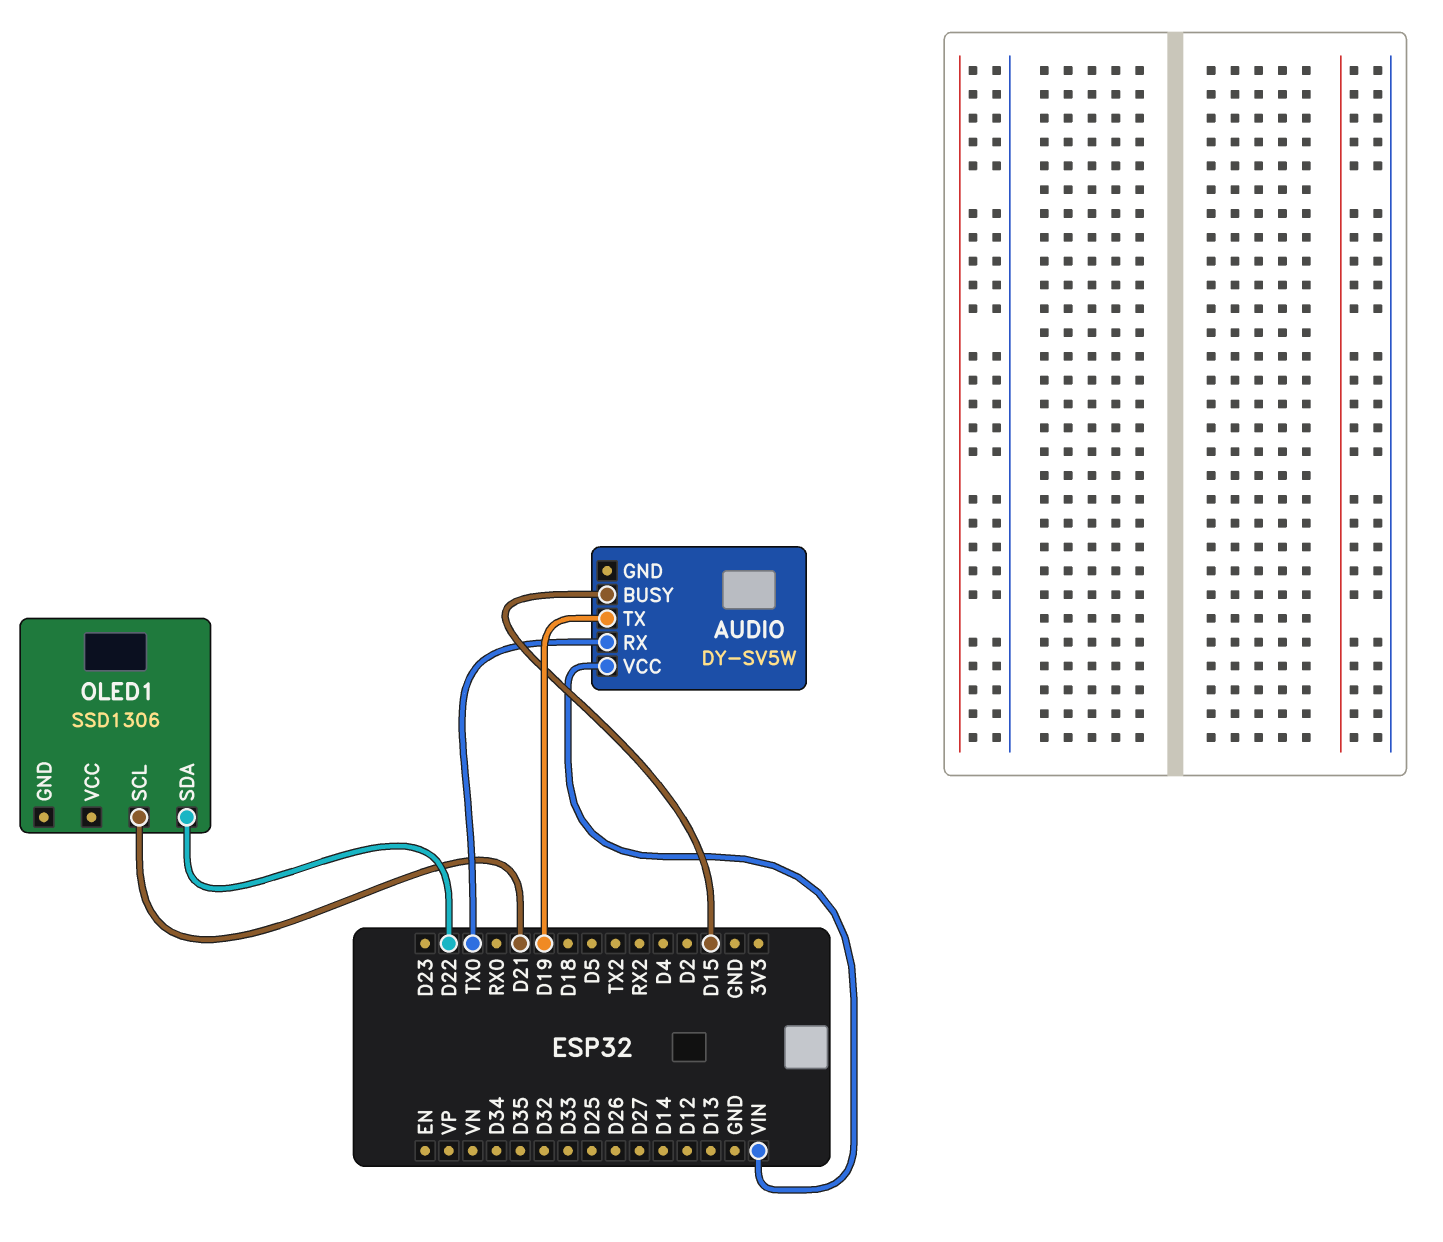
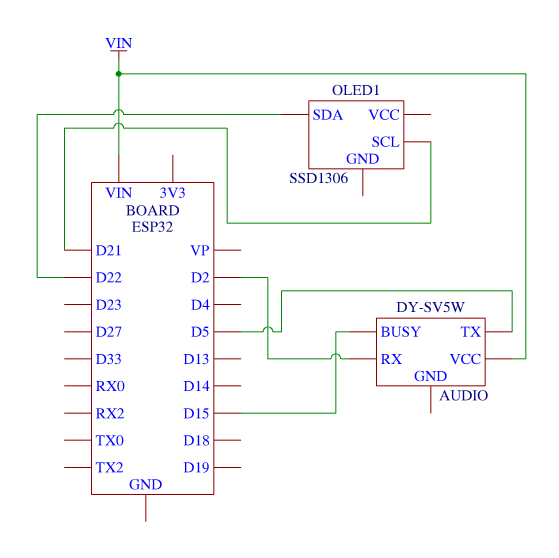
AUDIO pin RX: TX0 -> D2
AUDIO pin TX: D19 -> D5

